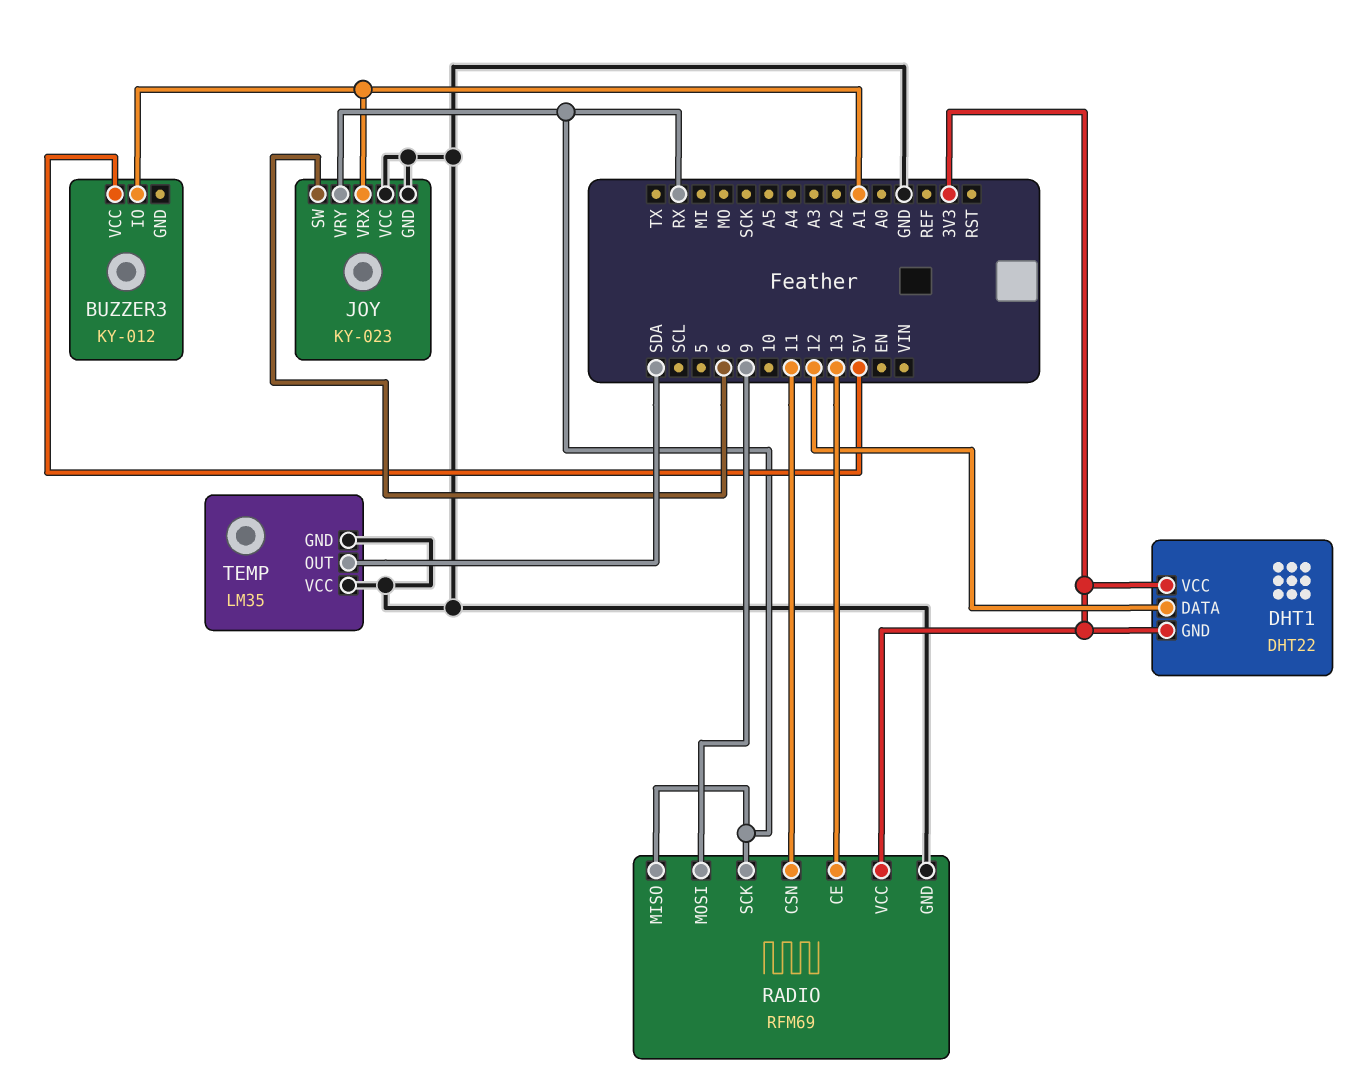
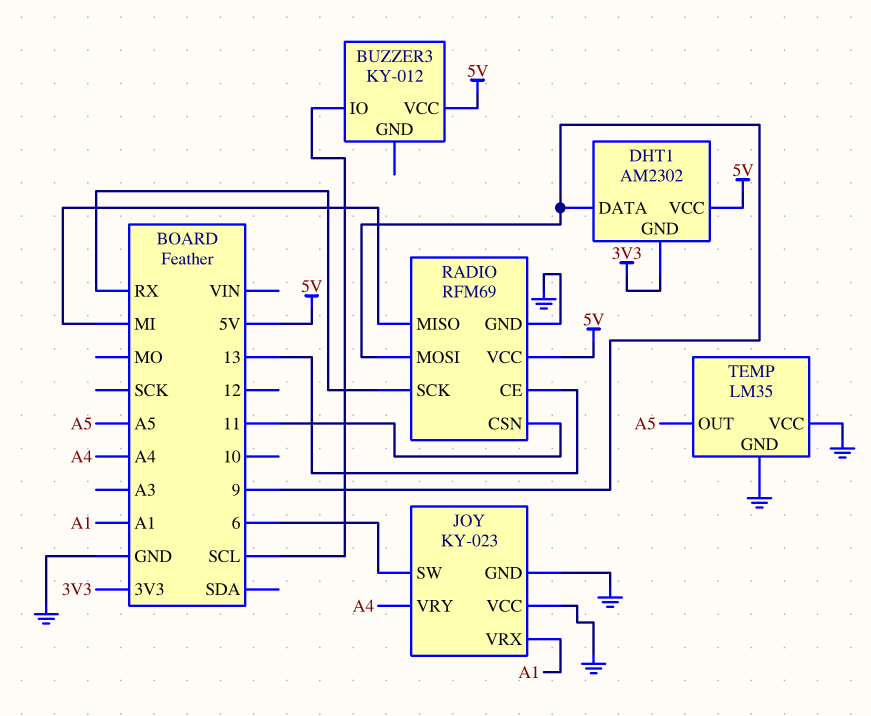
BUZZER3 pin IO: A1 -> SCL
DHT1: DHT22 -> AM2302
DHT1 pin DATA: 12 -> 9
DHT1 pin VCC: 3V3 -> 5V
JOY pin VRY: RX -> A4
RADIO pin MISO: RX -> MI
RADIO pin VCC: 3V3 -> 5V
TEMP pin OUT: SDA -> A5

